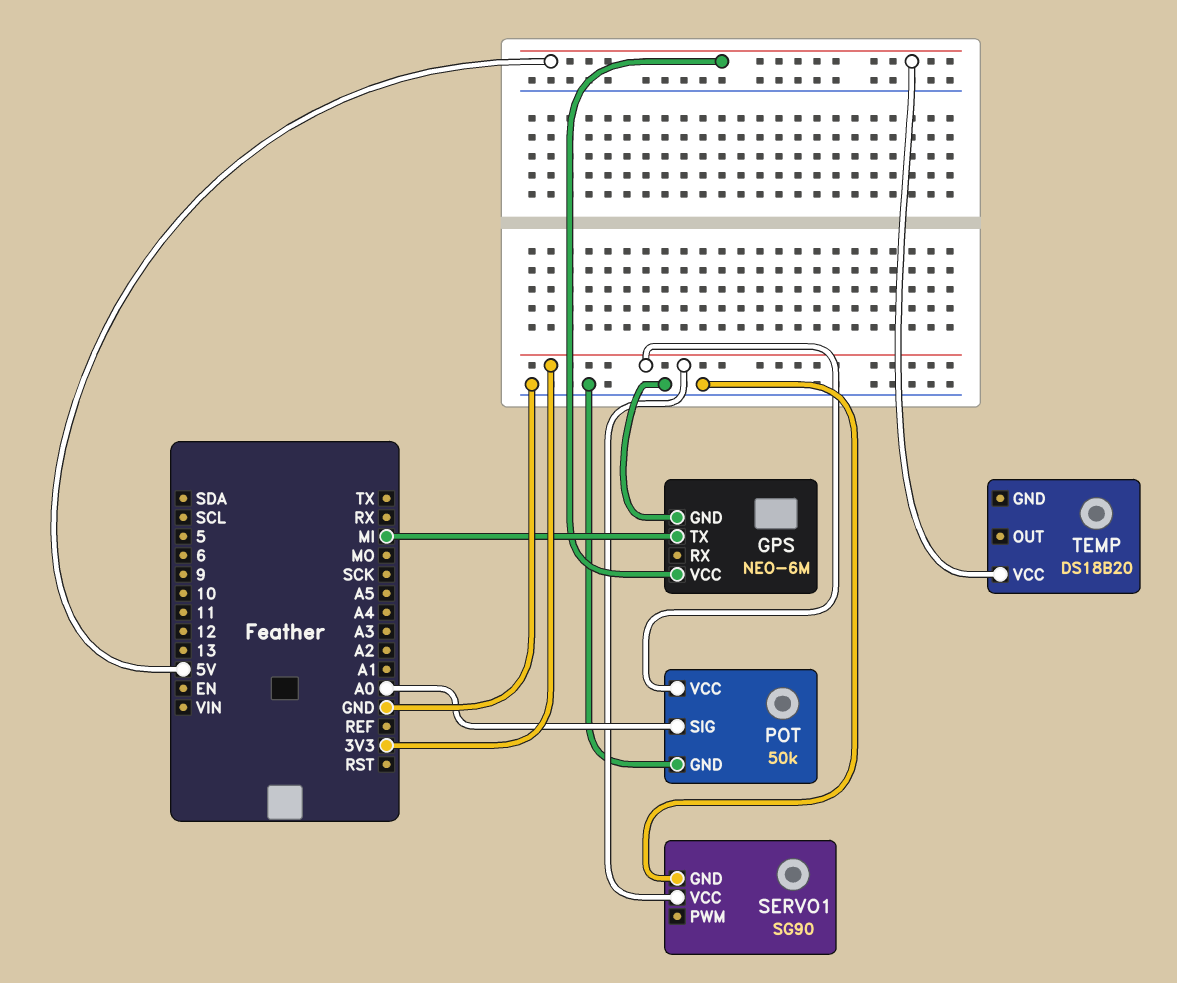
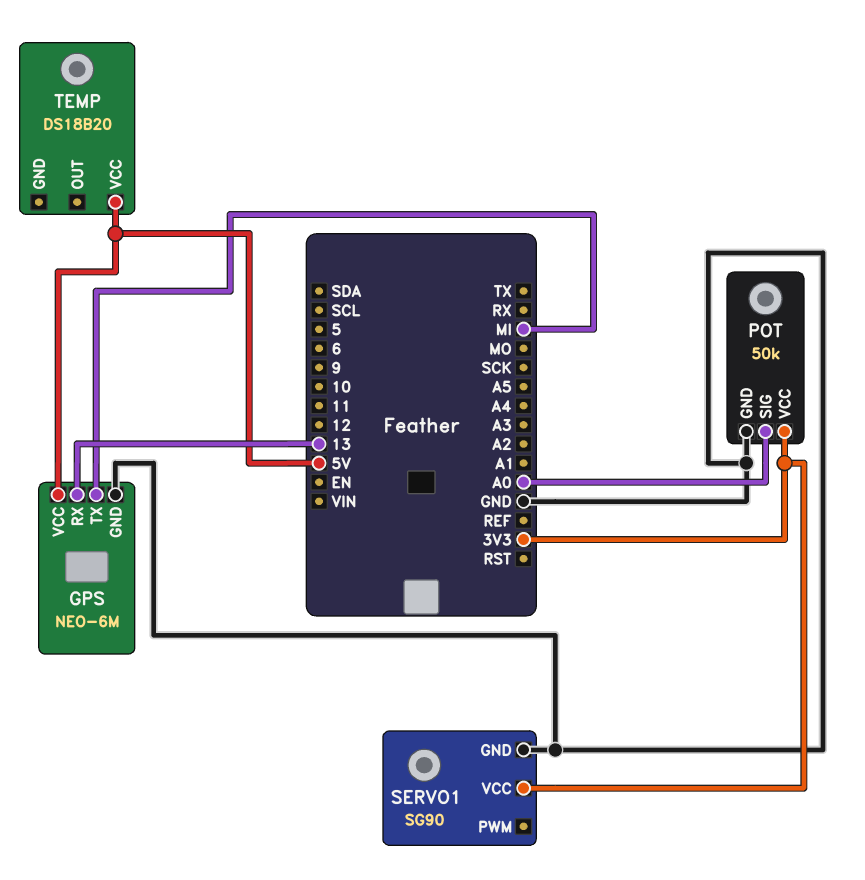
GPS pin RX: none -> 13

